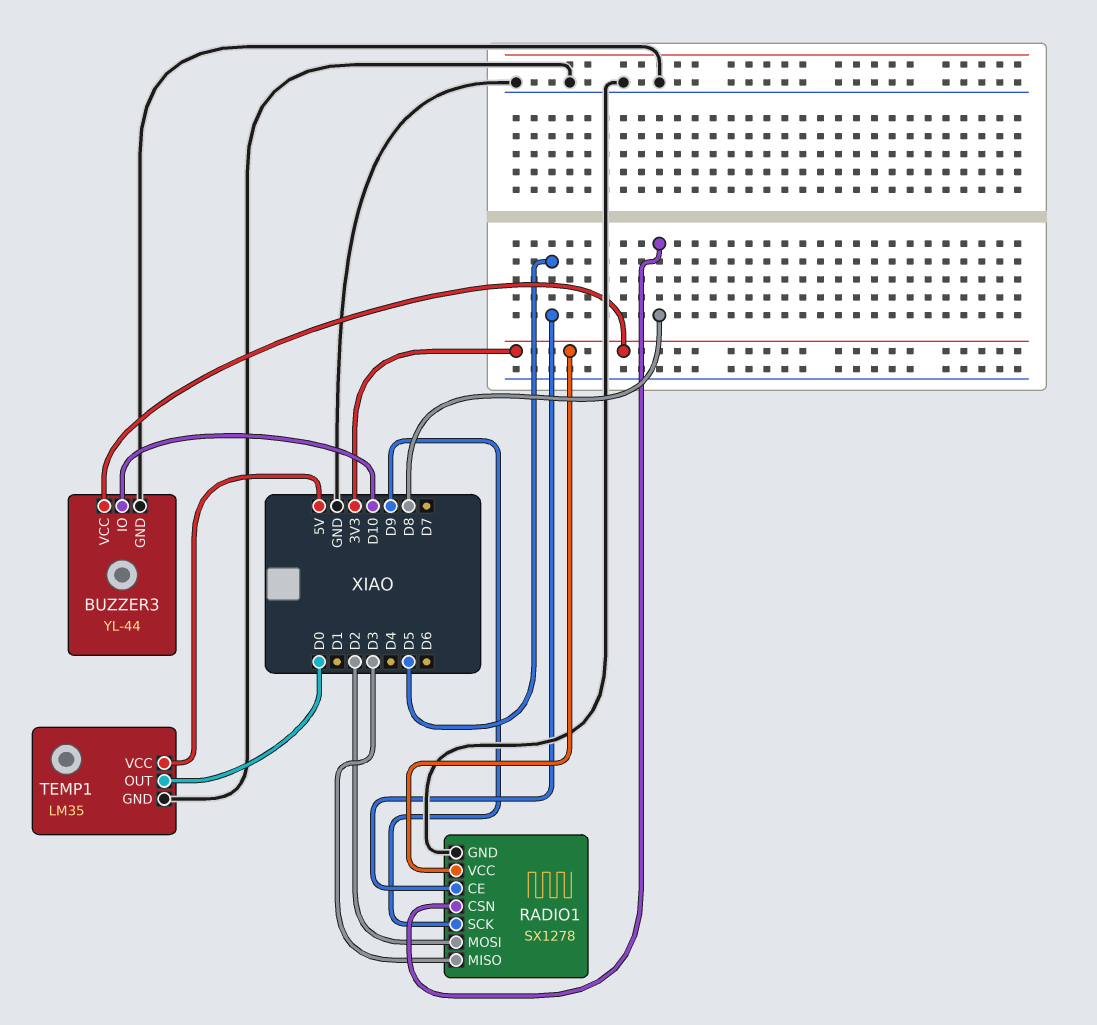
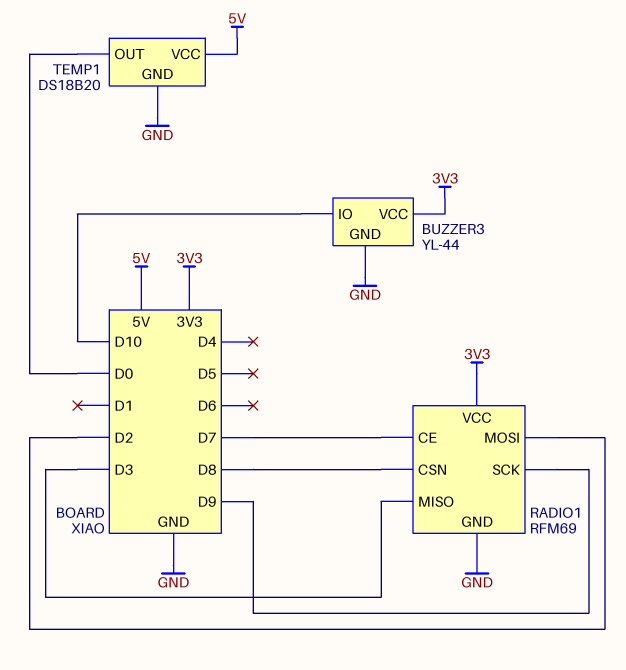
RADIO1: SX1278 -> RFM69
RADIO1 pin CE: D5 -> D7
TEMP1: LM35 -> DS18B20

